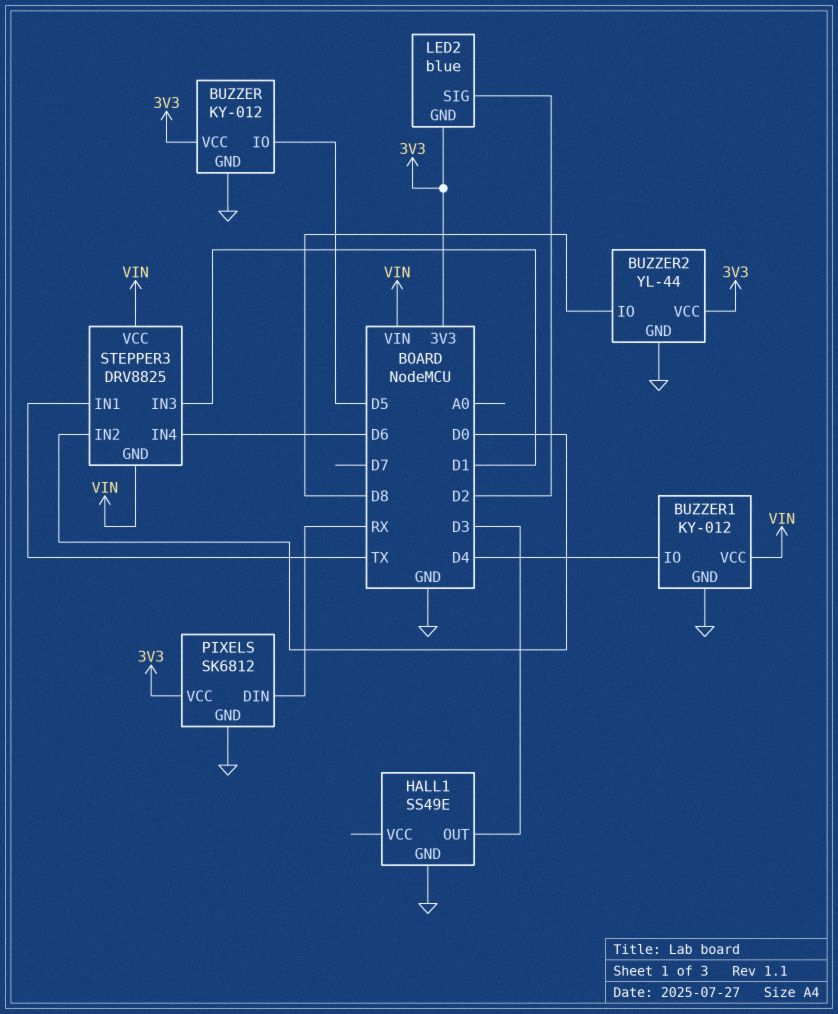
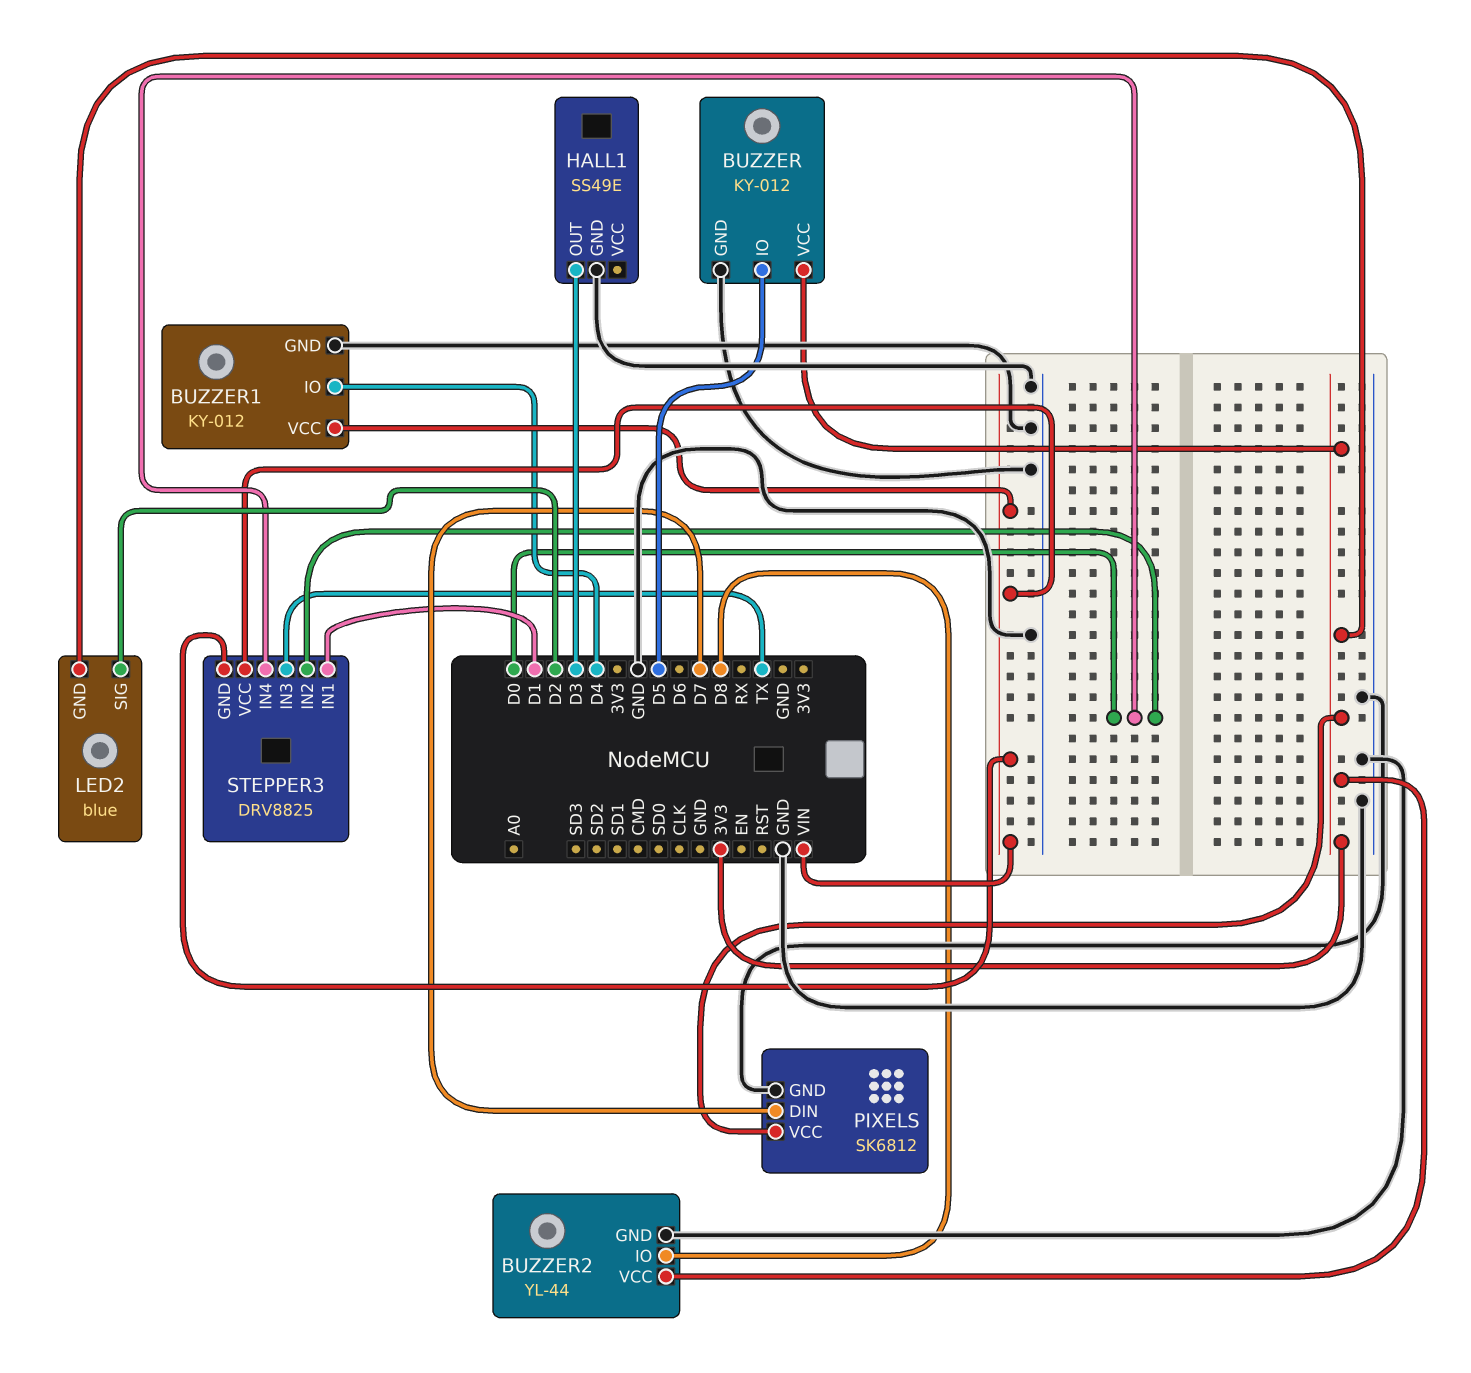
PIXELS pin DIN: RX -> D7
STEPPER3 pin IN1: TX -> D1
STEPPER3 pin IN3: D1 -> TX
STEPPER3 pin IN4: D6 -> D0

